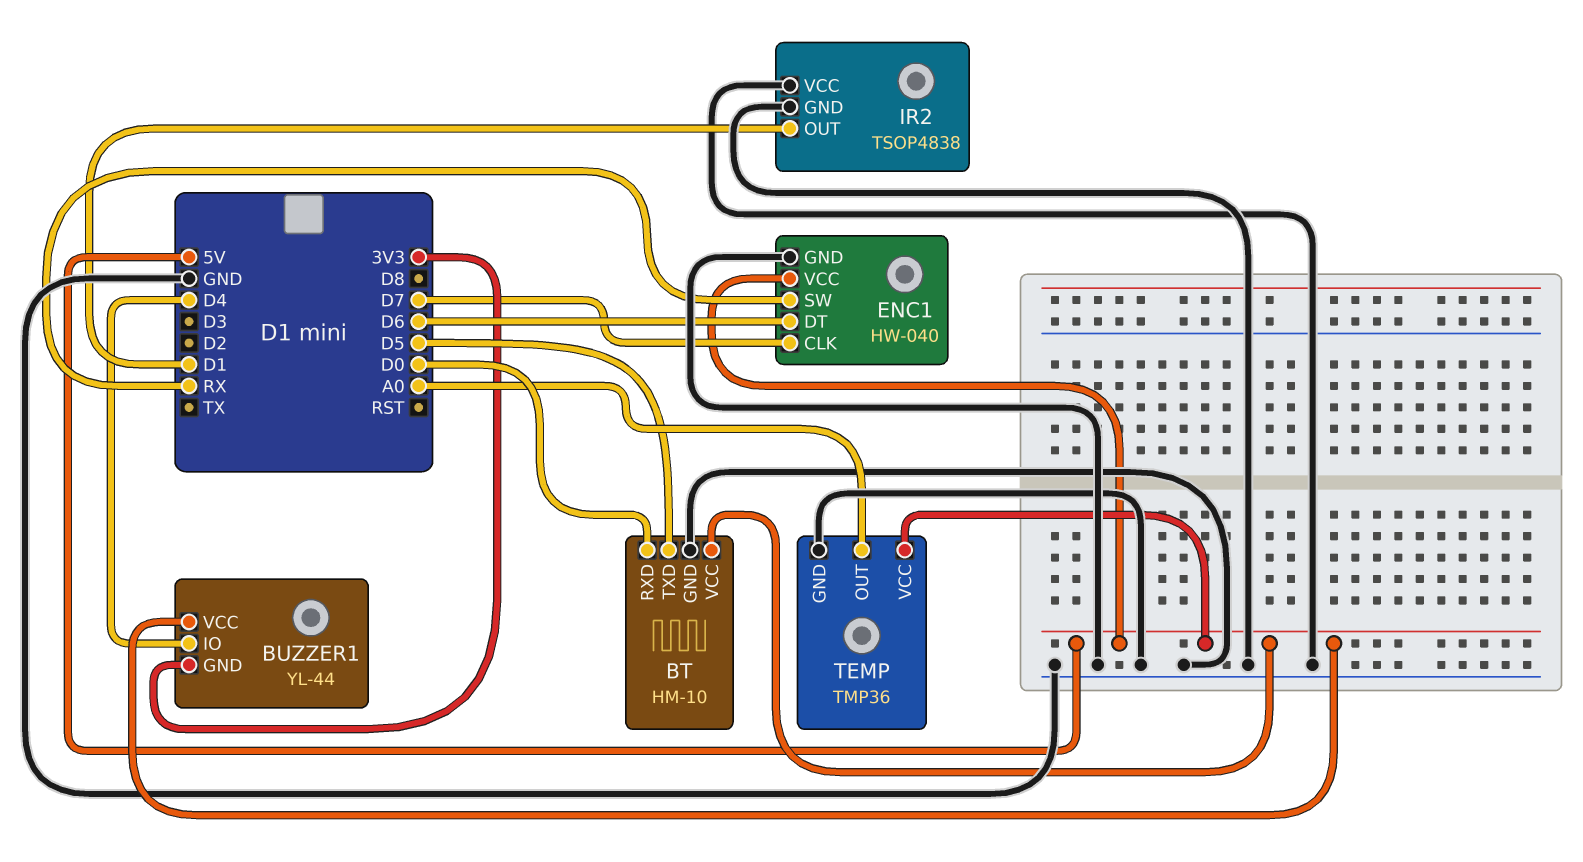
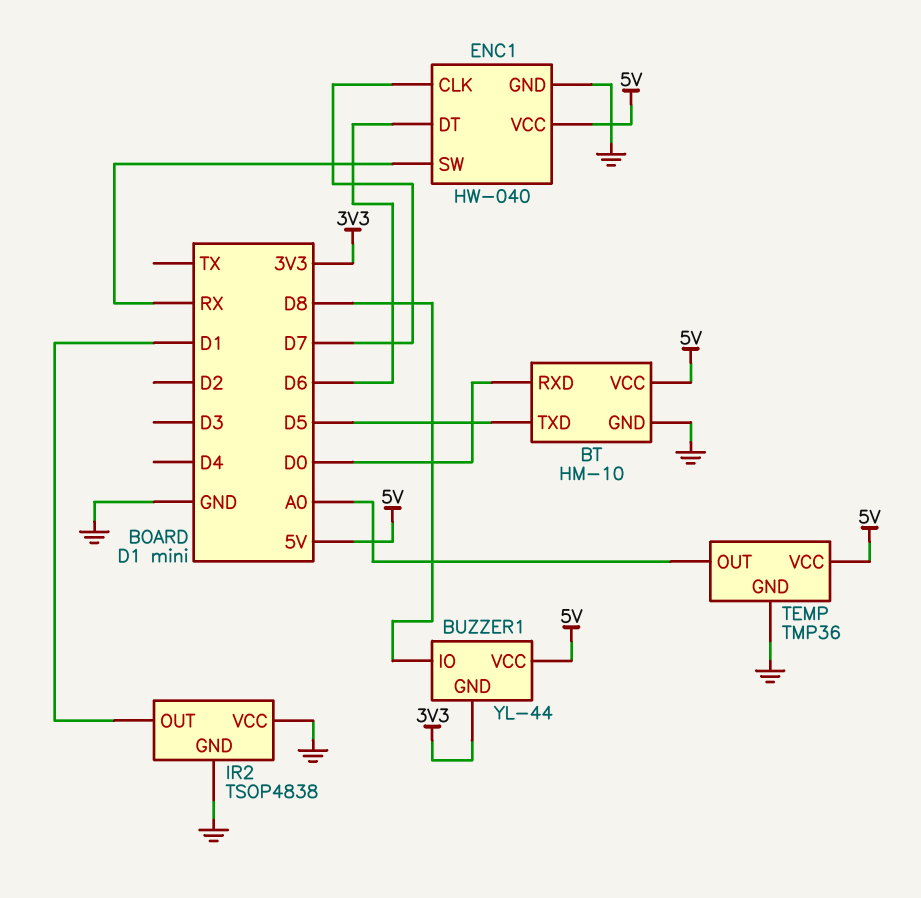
BUZZER1 pin IO: D4 -> D8

